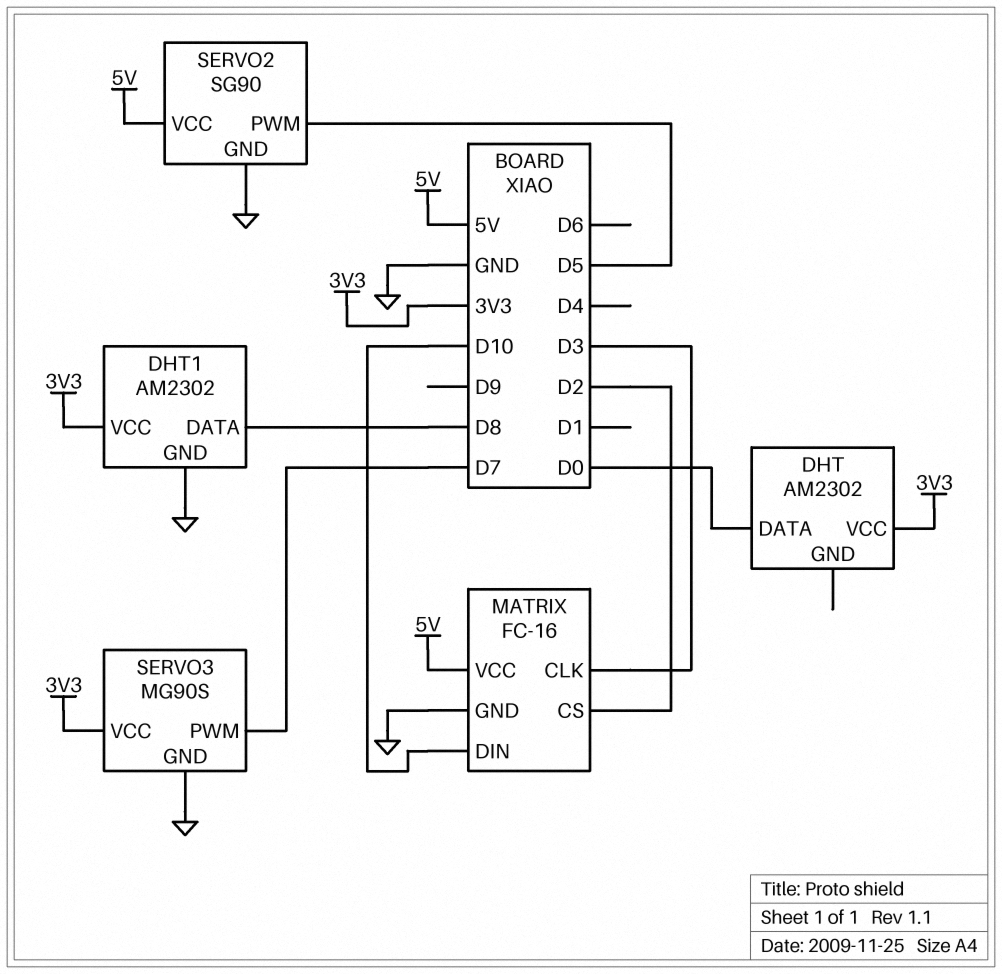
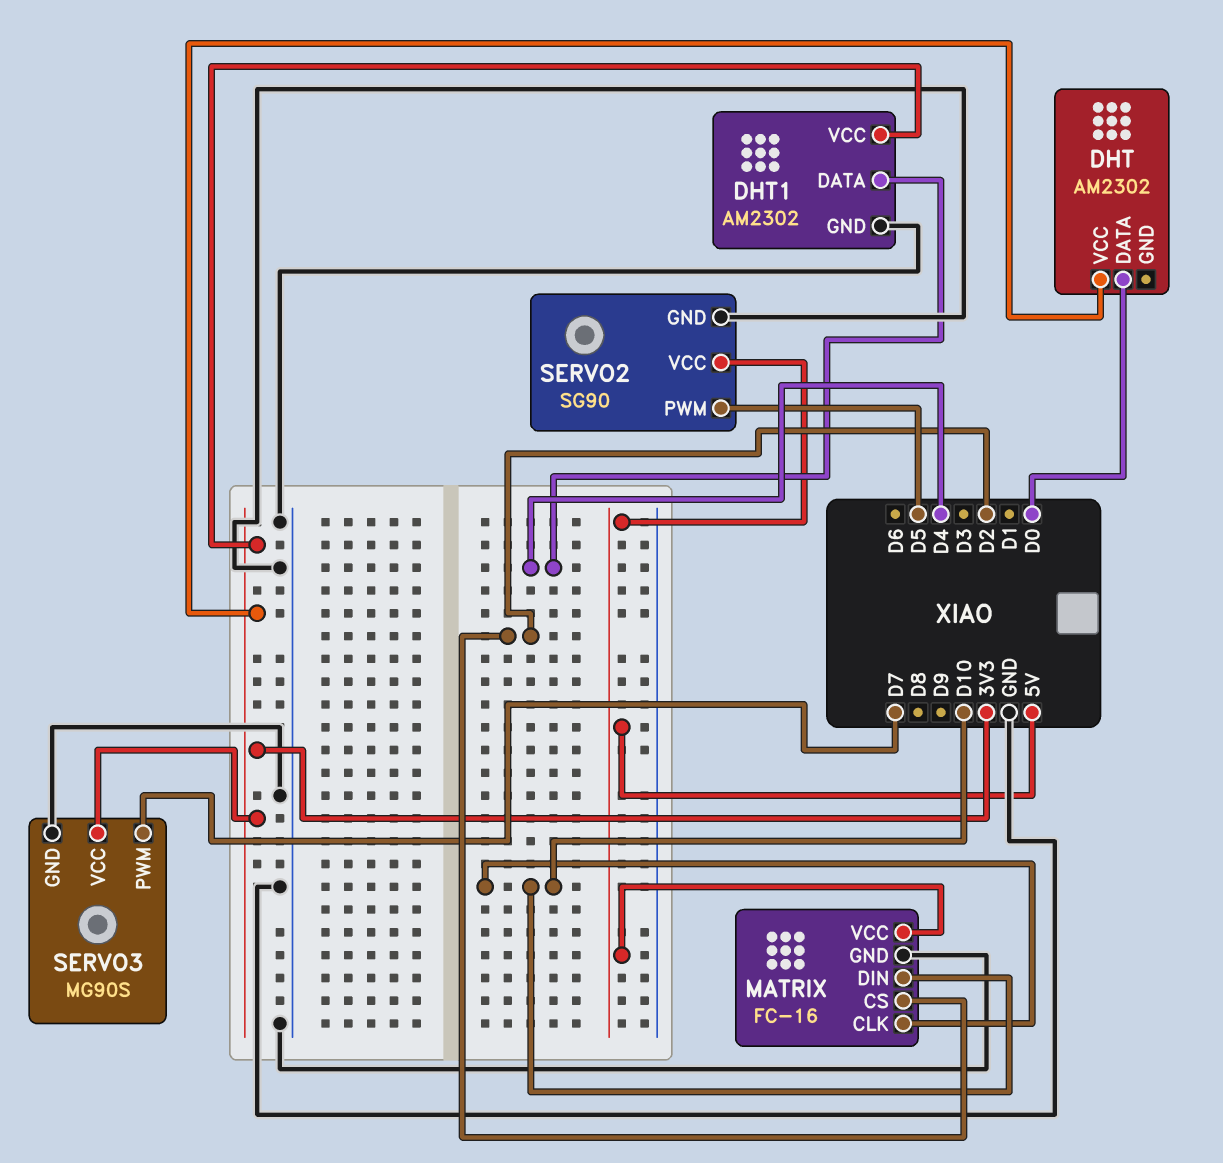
DHT1 pin DATA: D8 -> D4
MATRIX pin CLK: D3 -> D10

